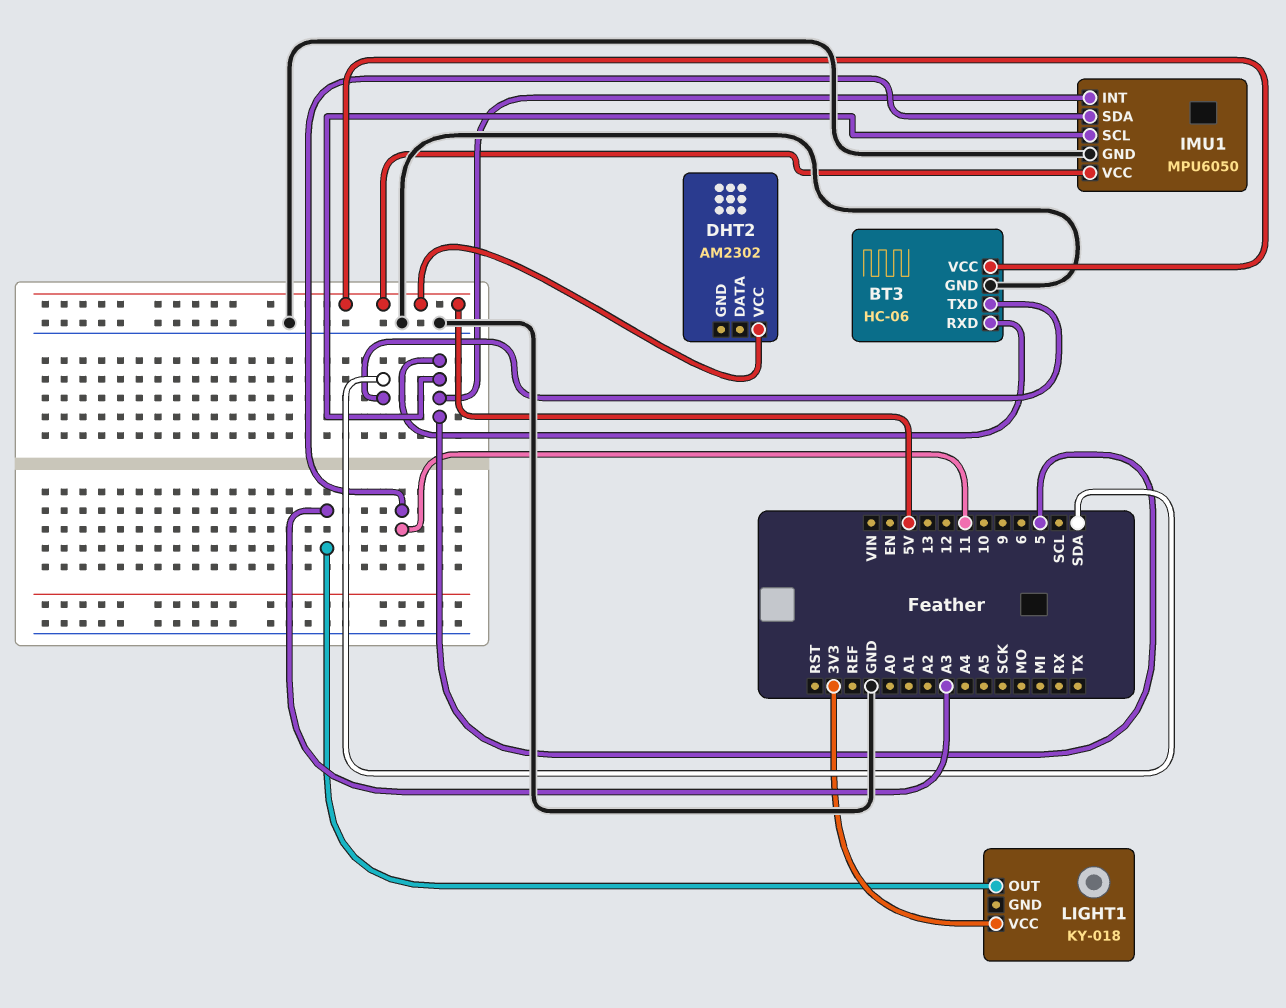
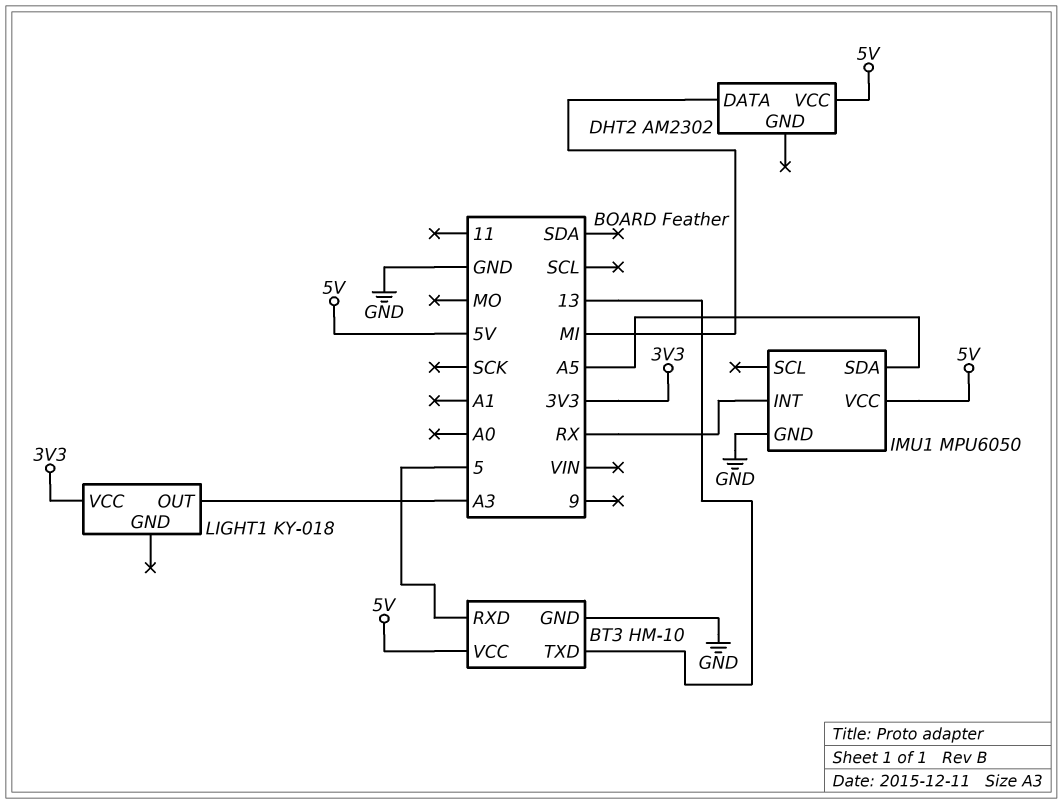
BT3: HC-06 -> HM-10
BT3 pin TXD: SDA -> 13
DHT2 pin DATA: none -> MI
IMU1 pin INT: 5 -> RX
IMU1 pin SCL: 5 -> none
IMU1 pin SDA: 11 -> A5

